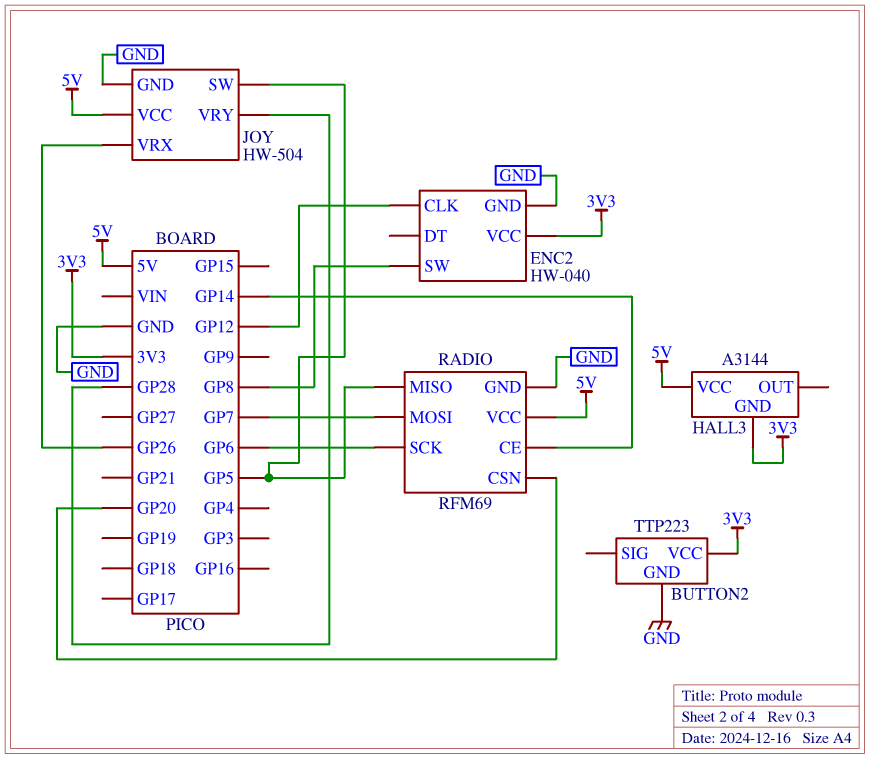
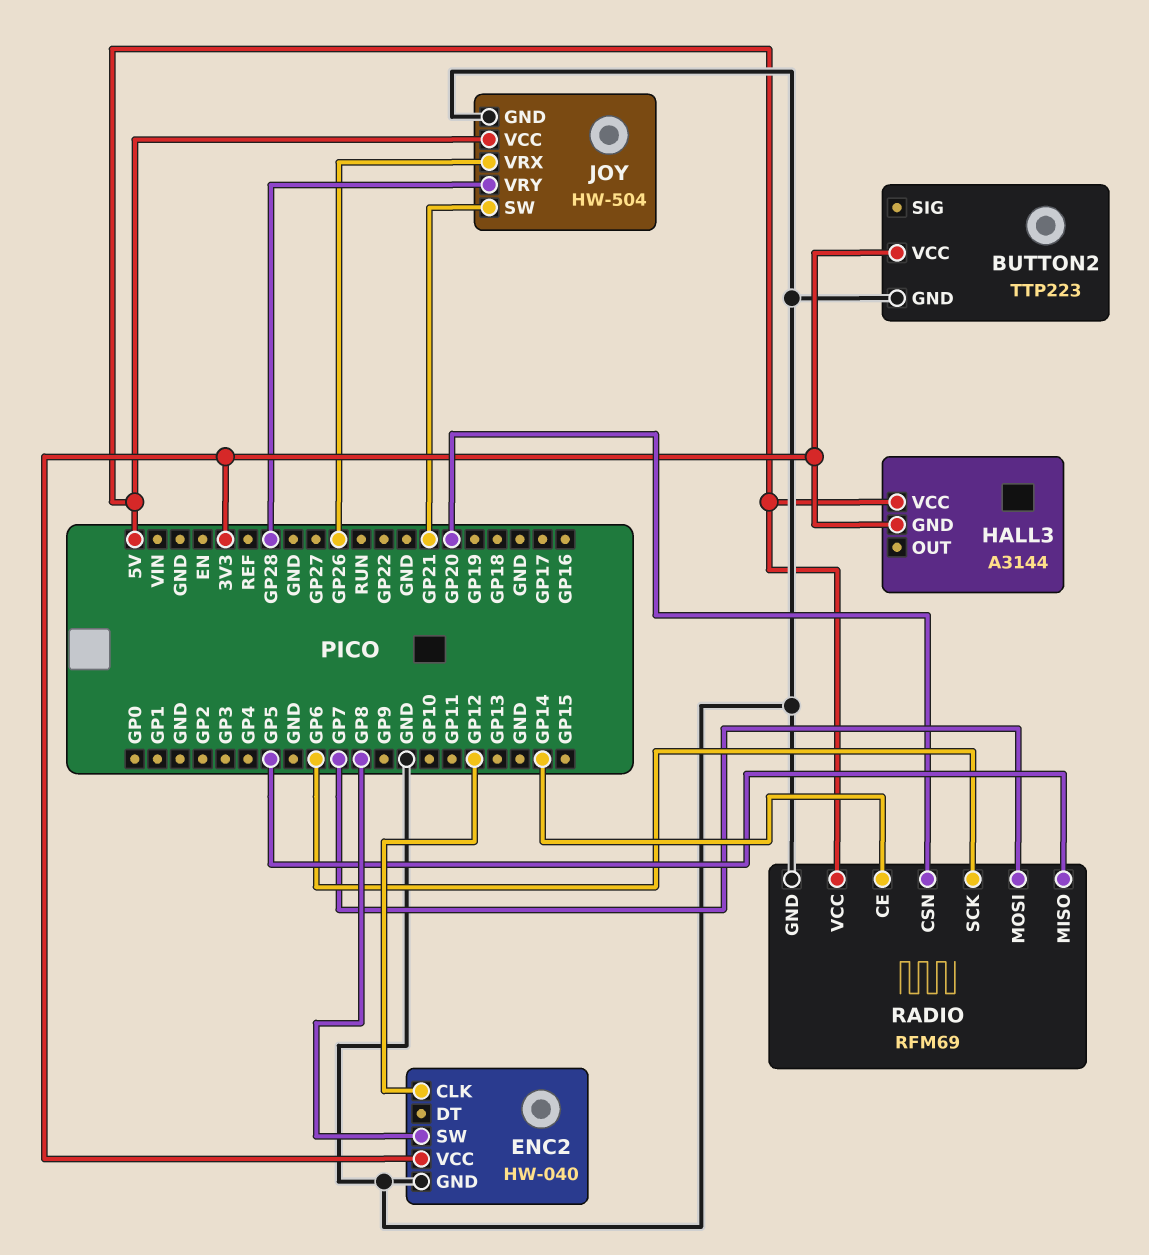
JOY pin SW: GP5 -> GP21

